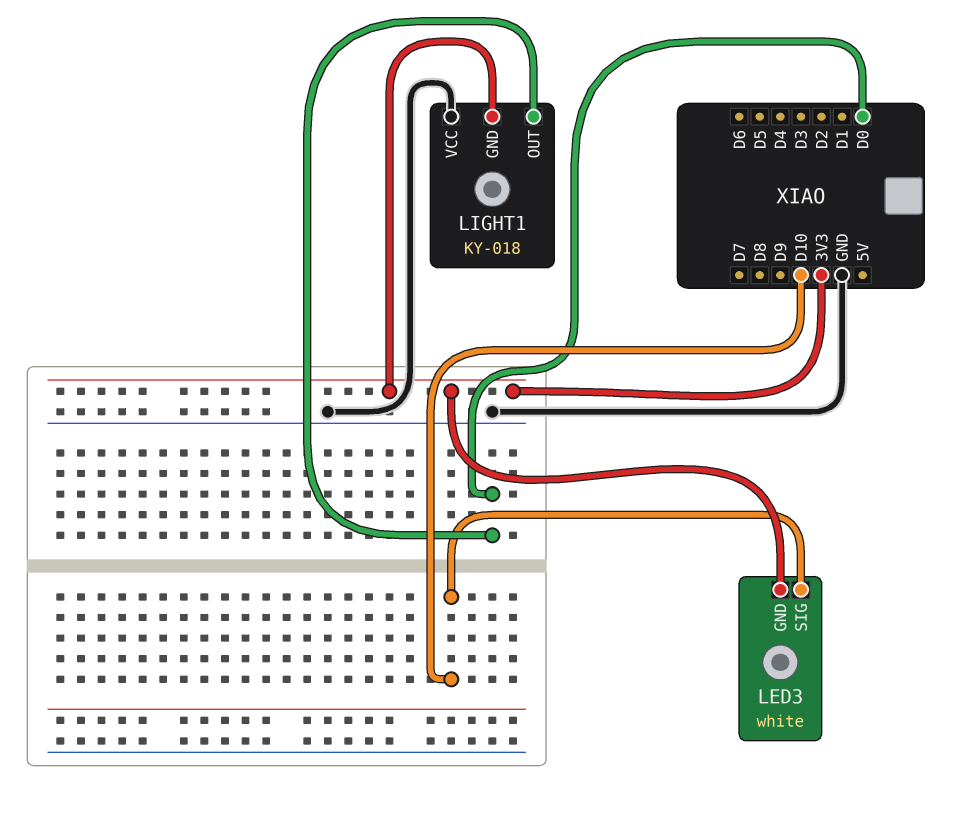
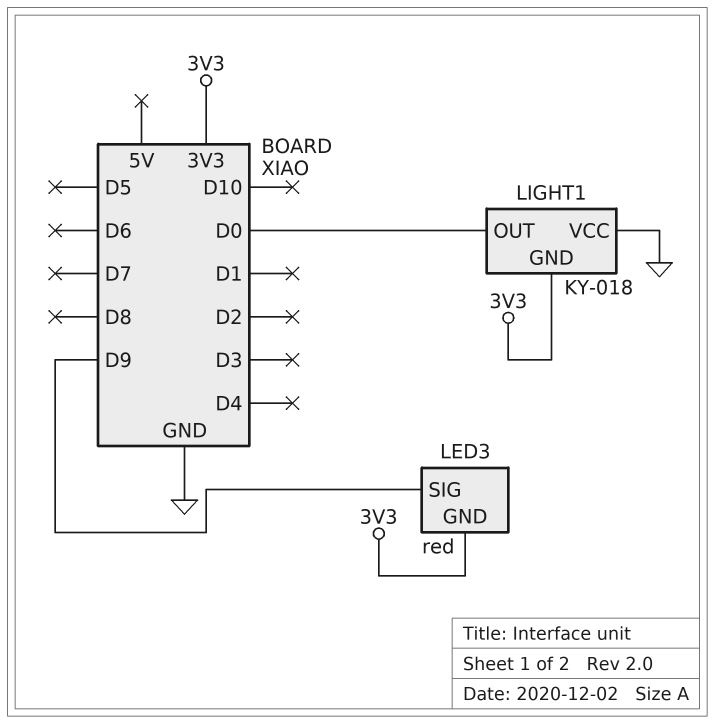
LED3: white -> red
LED3 pin SIG: D10 -> D9

